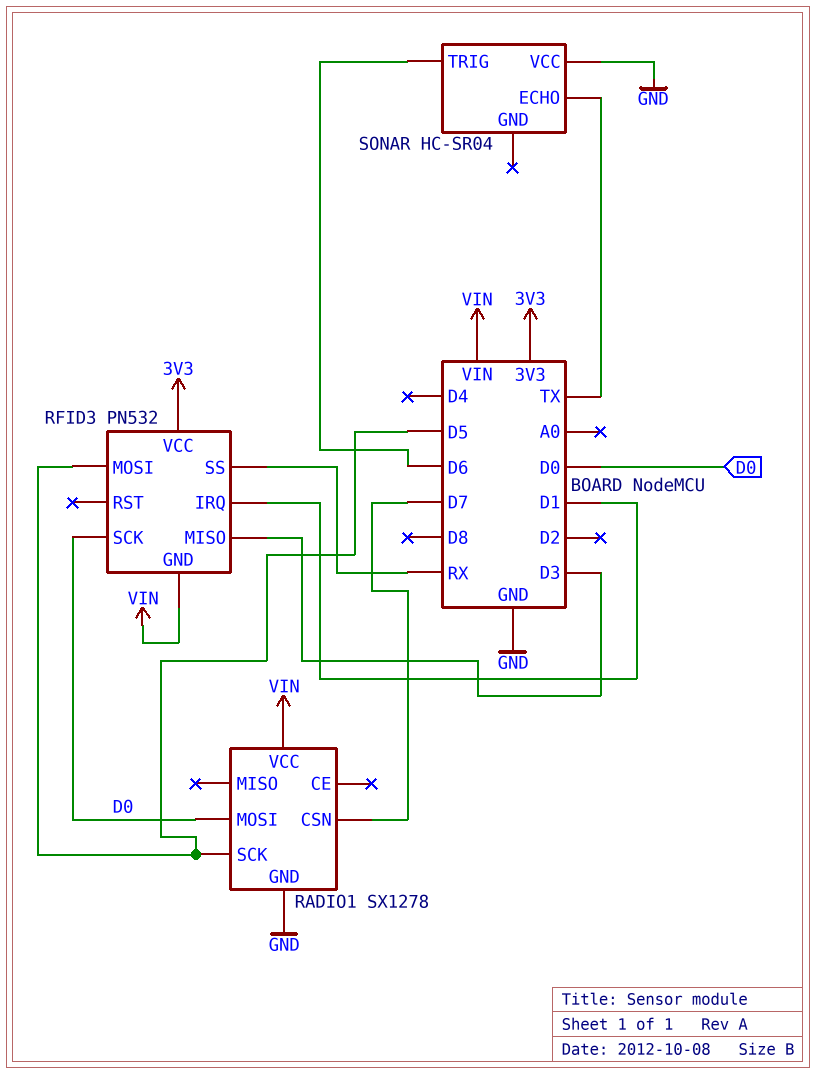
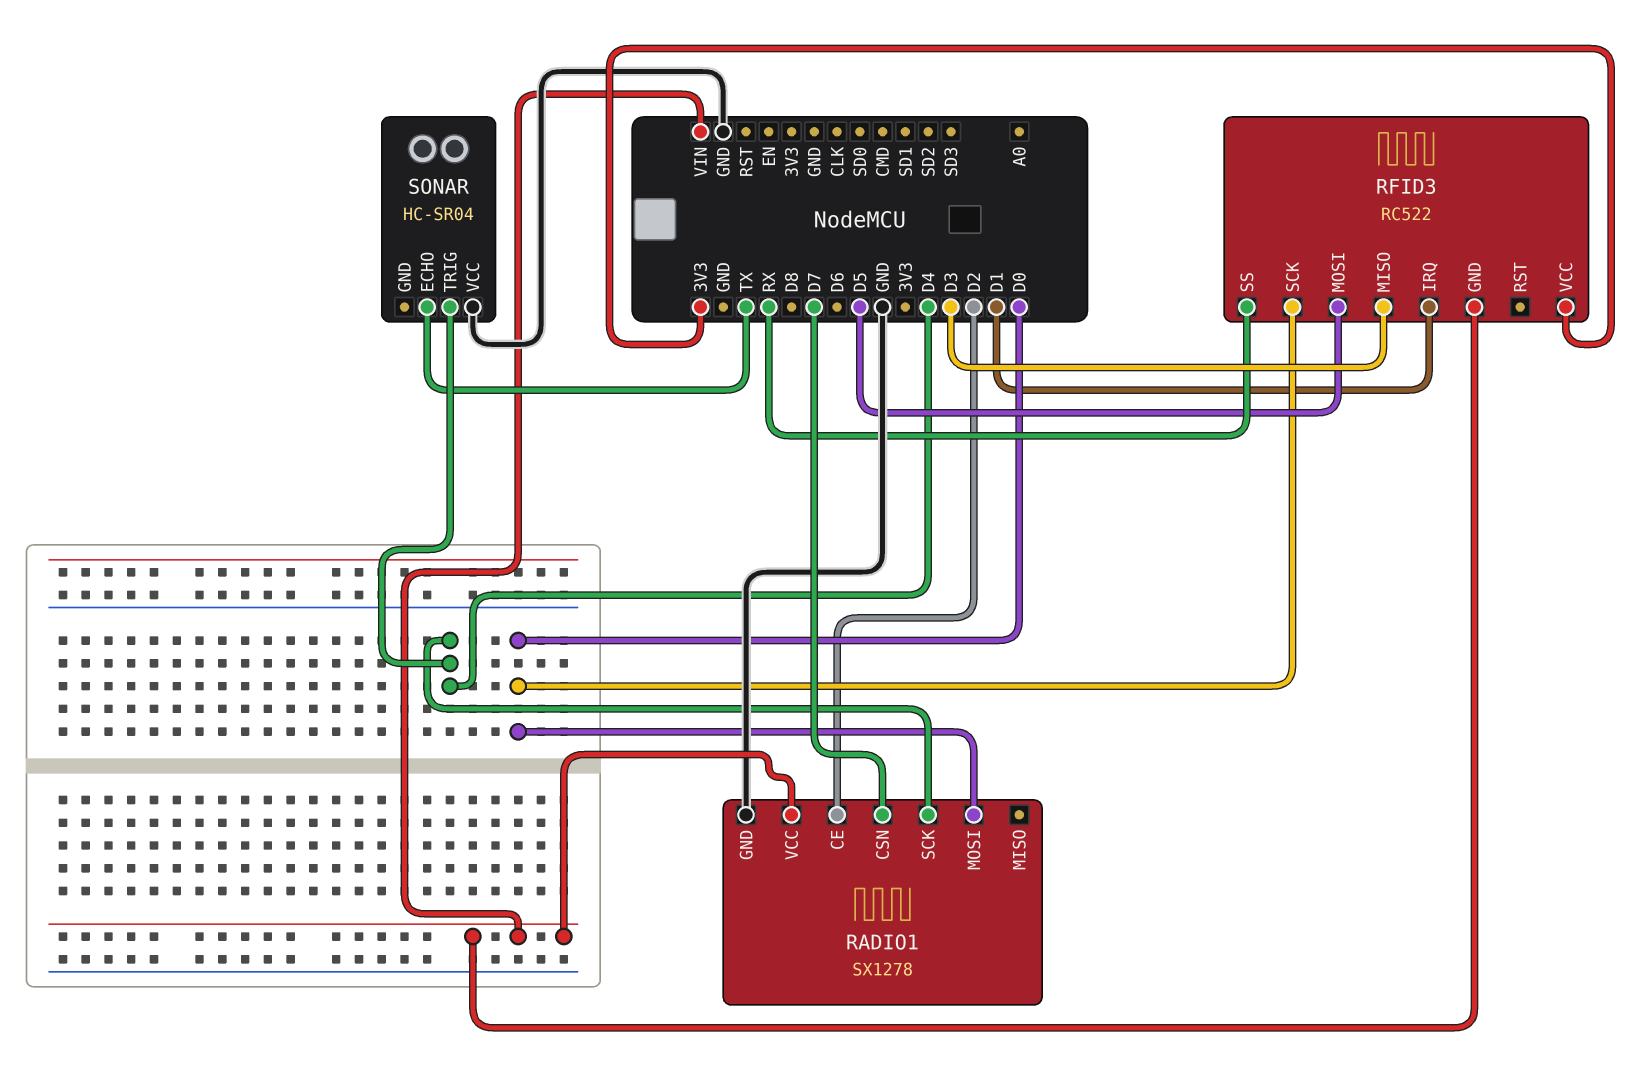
RADIO1 pin CE: none -> D2
RADIO1 pin SCK: D5 -> D4
RFID3: PN532 -> RC522
SONAR pin TRIG: D6 -> D4

